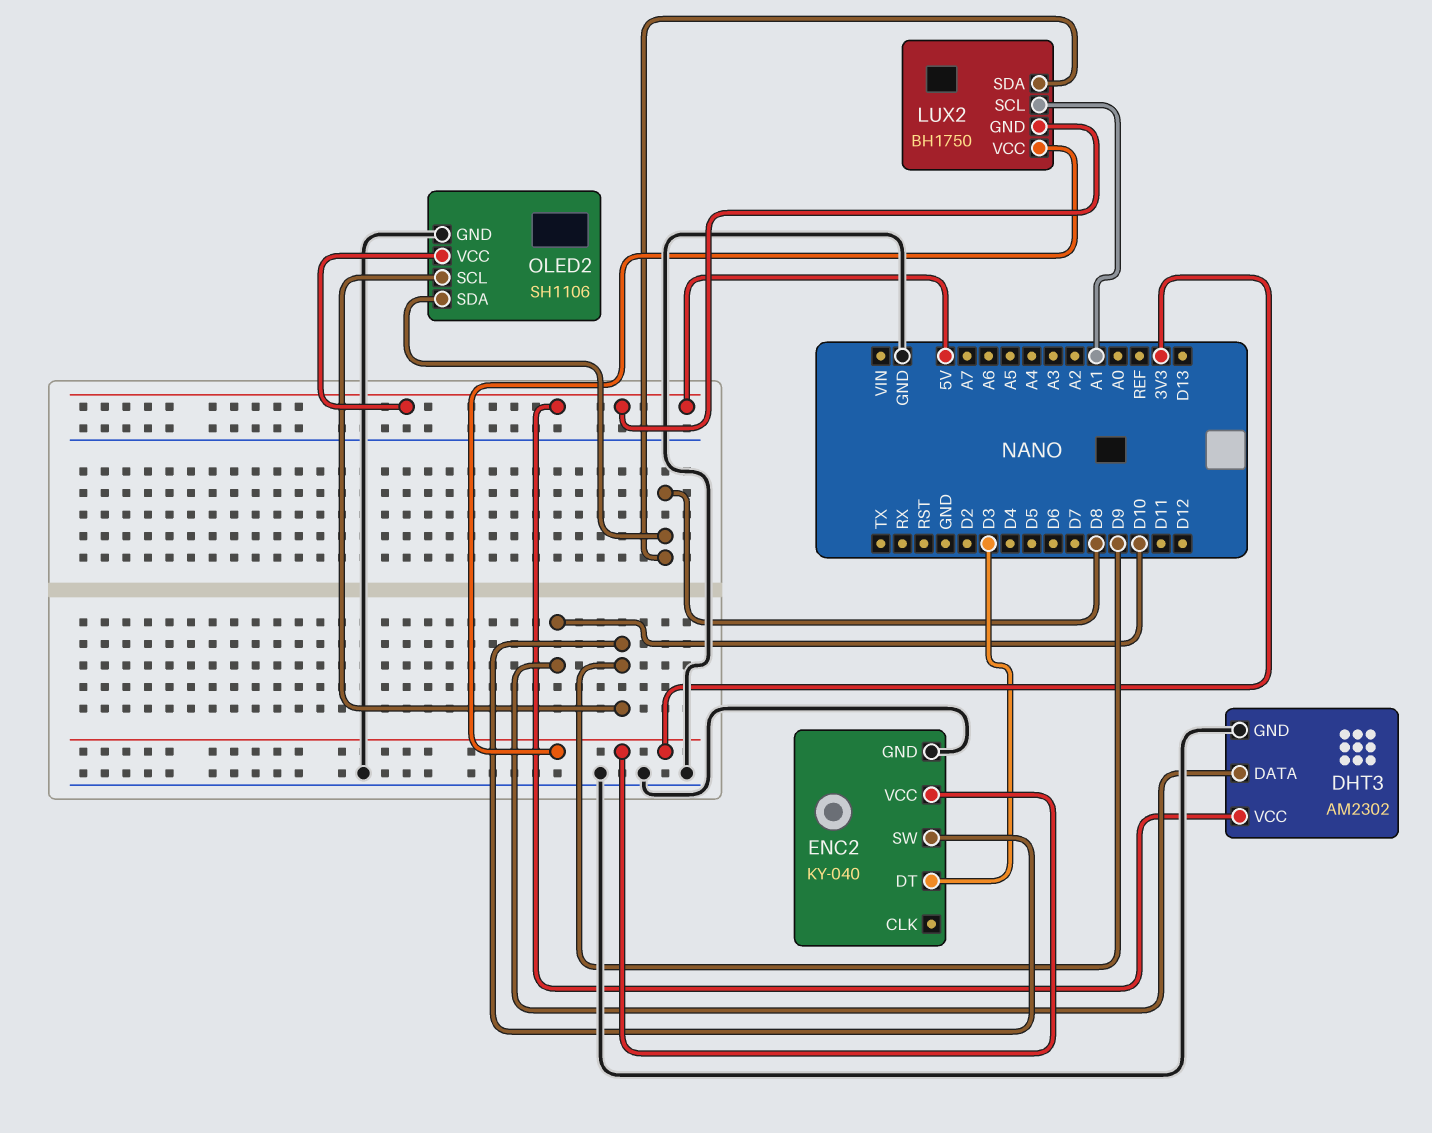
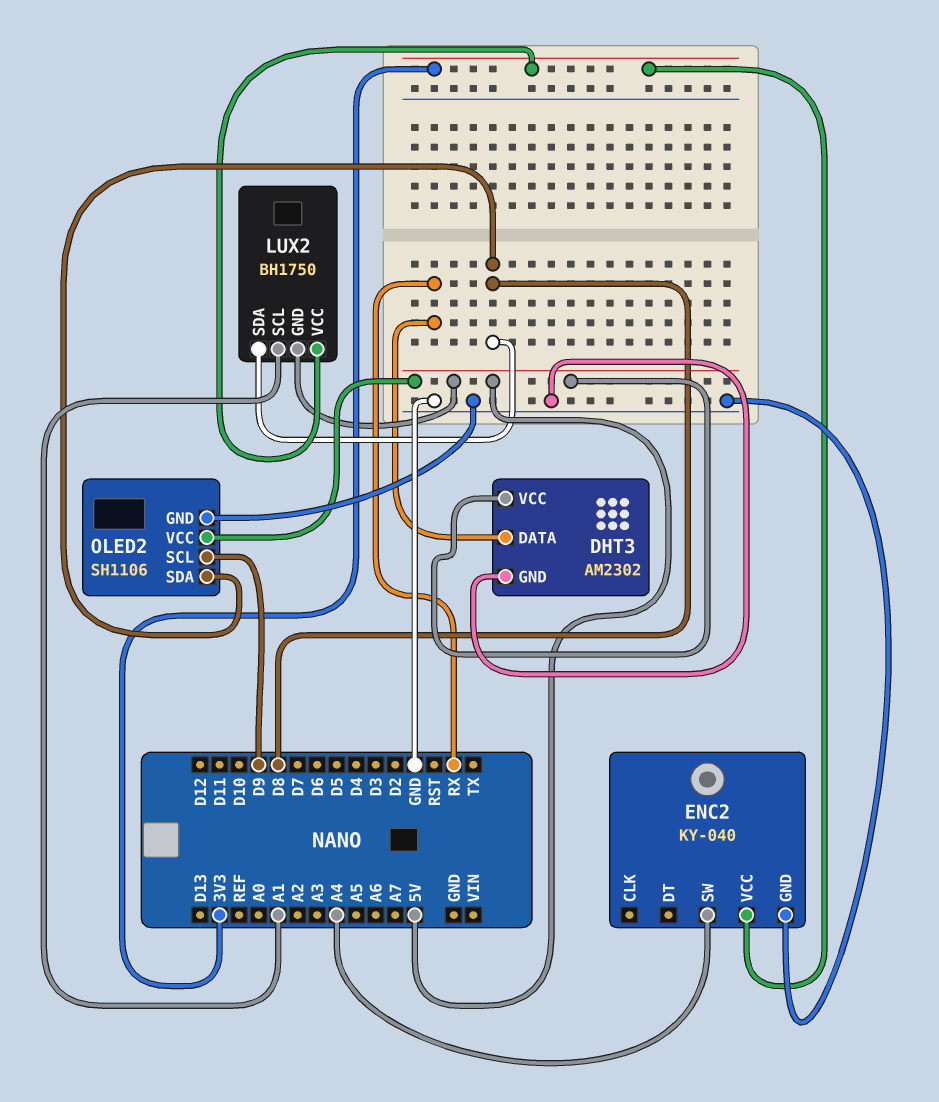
DHT3 pin DATA: D10 -> RX
ENC2 pin DT: D3 -> none
ENC2 pin SW: D9 -> A4

